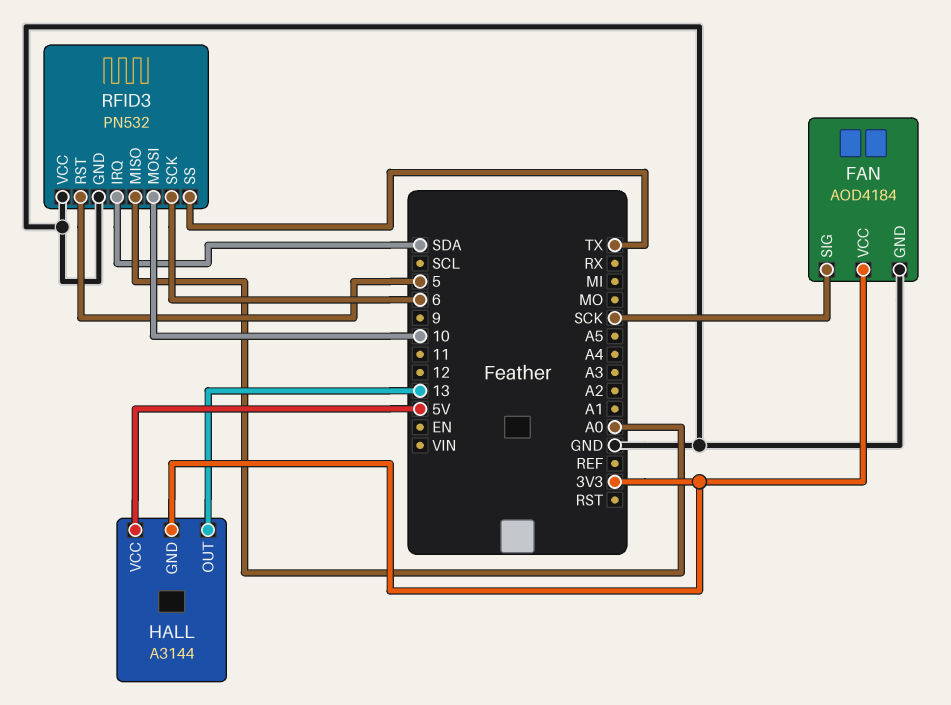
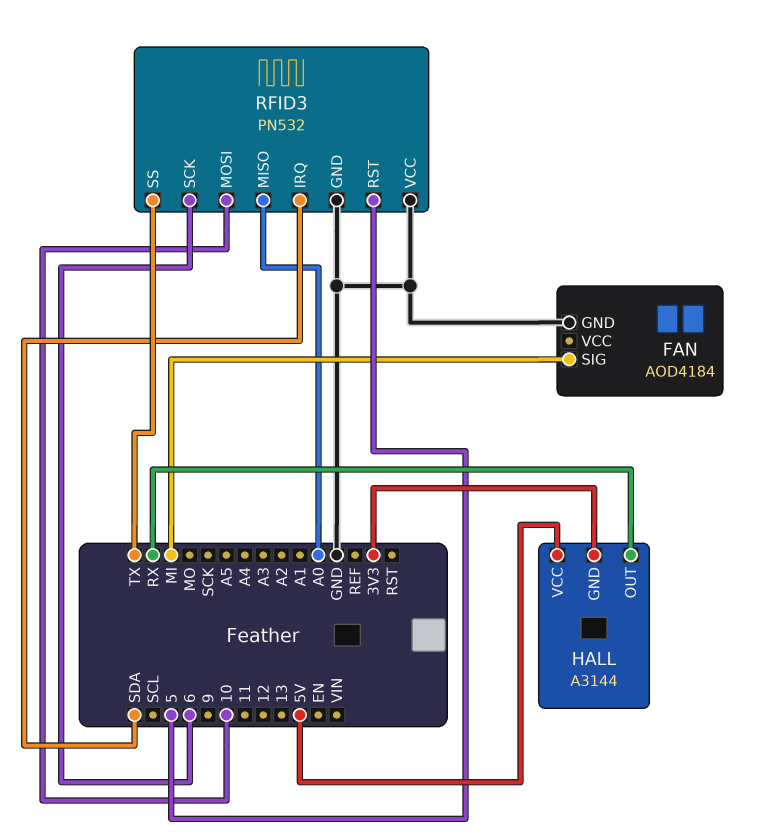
FAN pin SIG: SCK -> MI
FAN pin VCC: 3V3 -> none
HALL pin OUT: 13 -> RX

